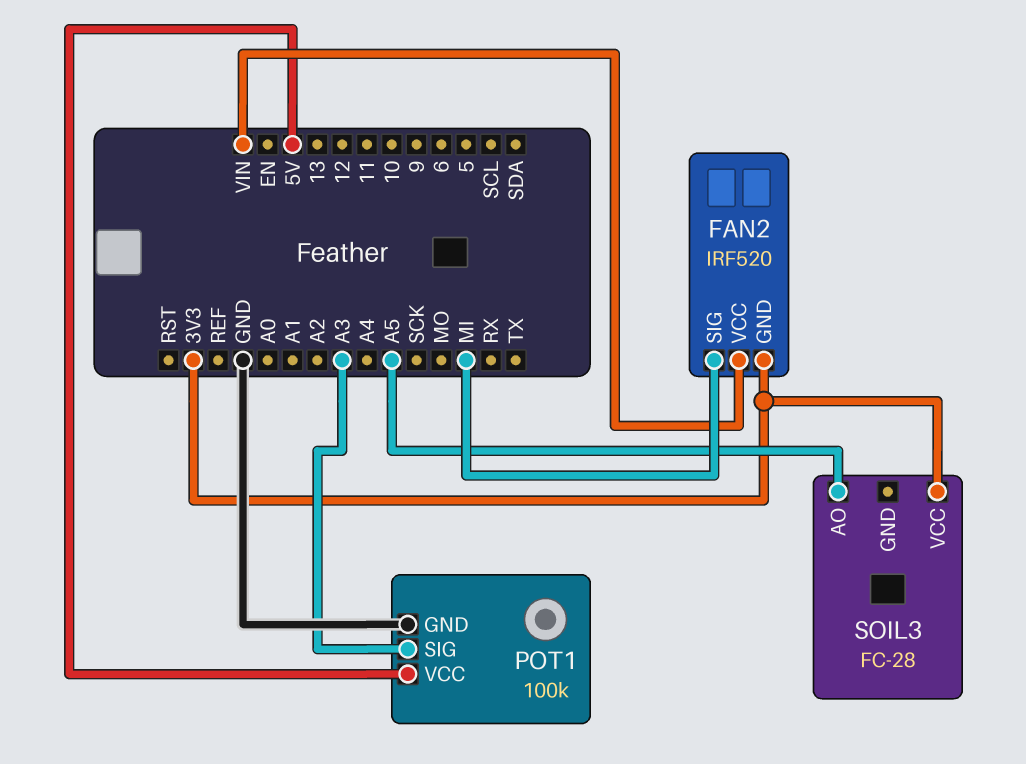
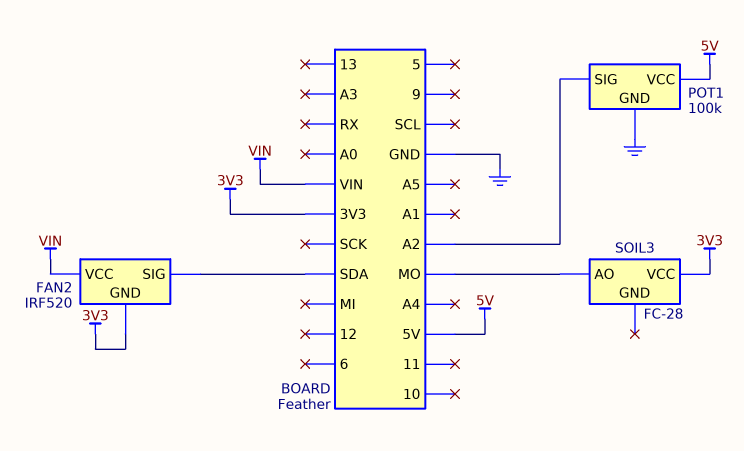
FAN2 pin SIG: MI -> SDA
POT1 pin SIG: A3 -> A2
SOIL3 pin AO: A5 -> MO

